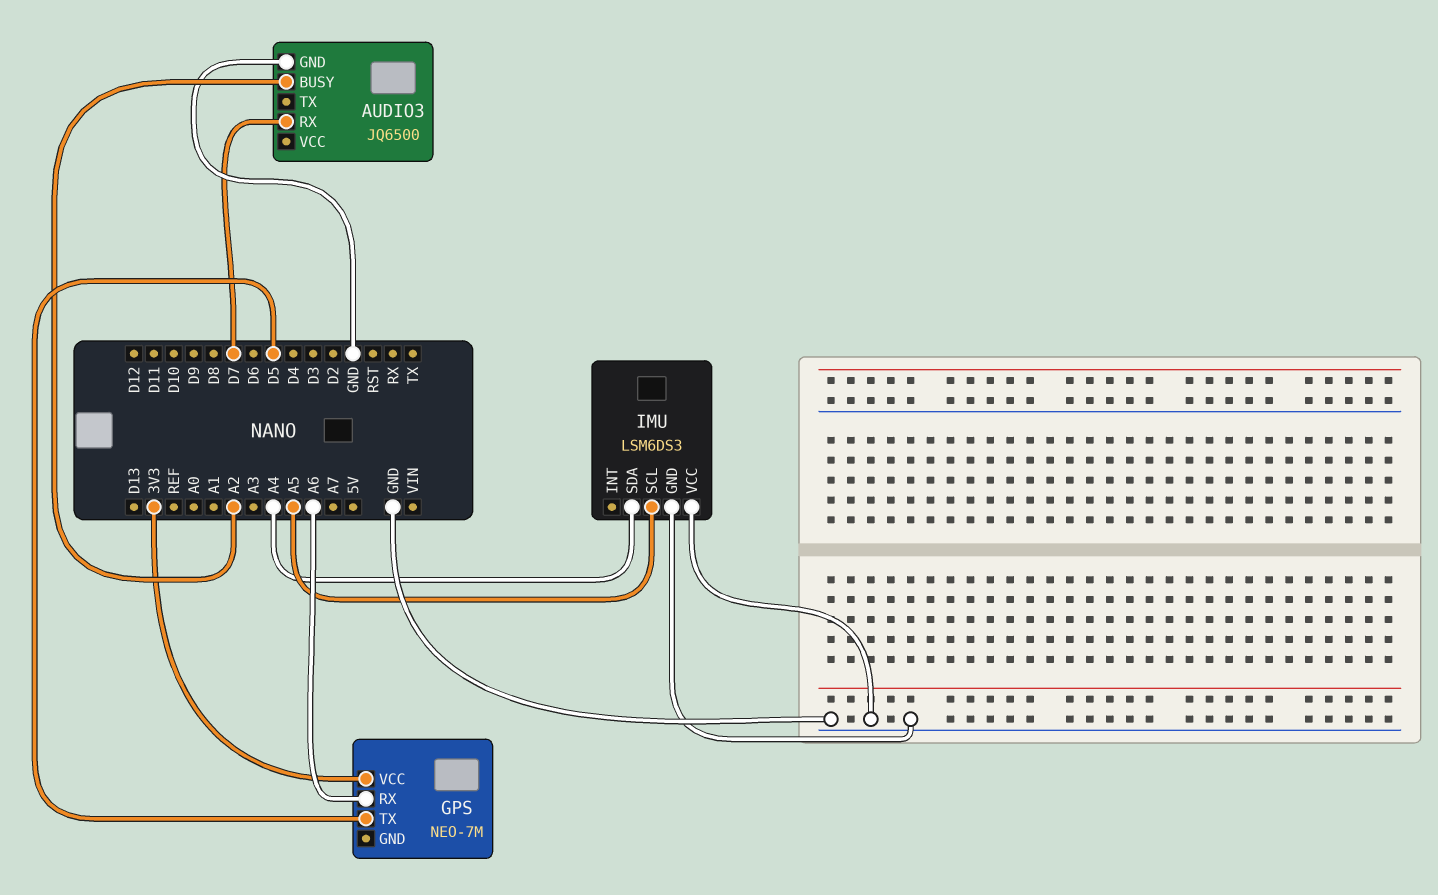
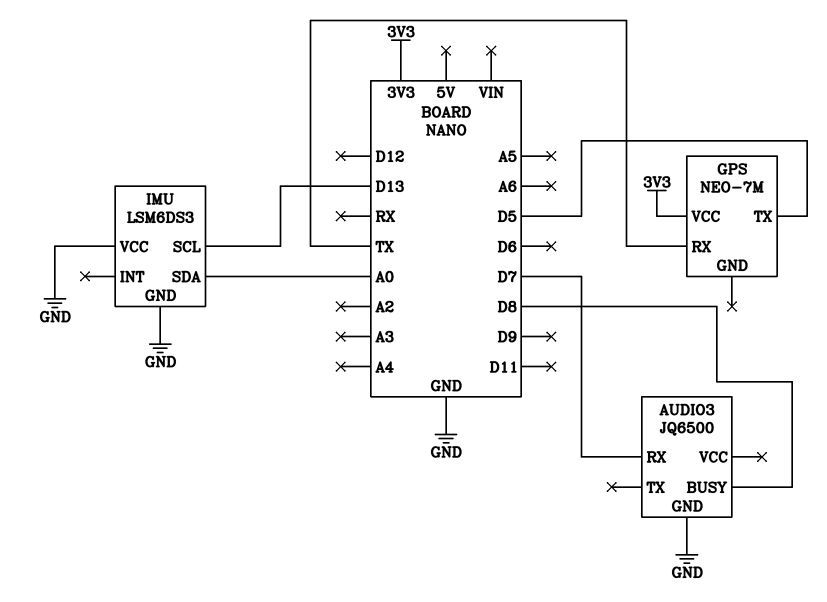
AUDIO3 pin BUSY: A2 -> D8
GPS pin RX: A6 -> TX
IMU pin SCL: A5 -> D13
IMU pin SDA: A4 -> A0

